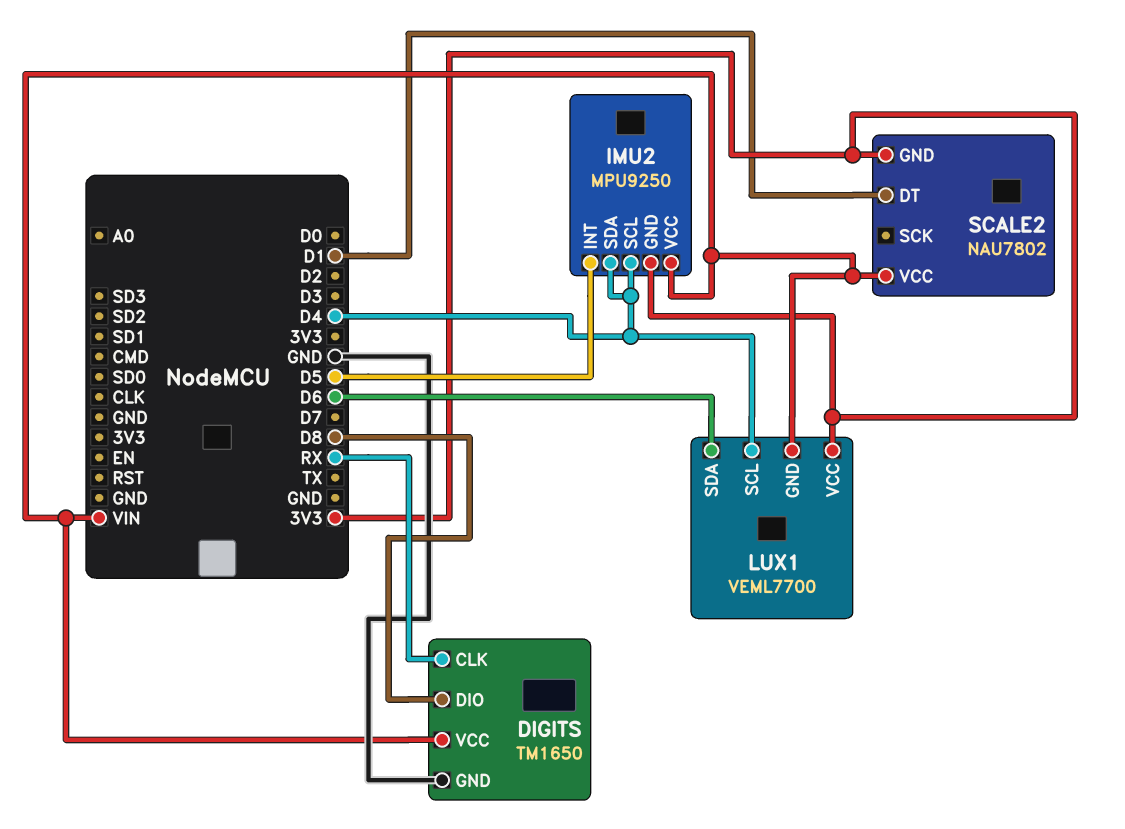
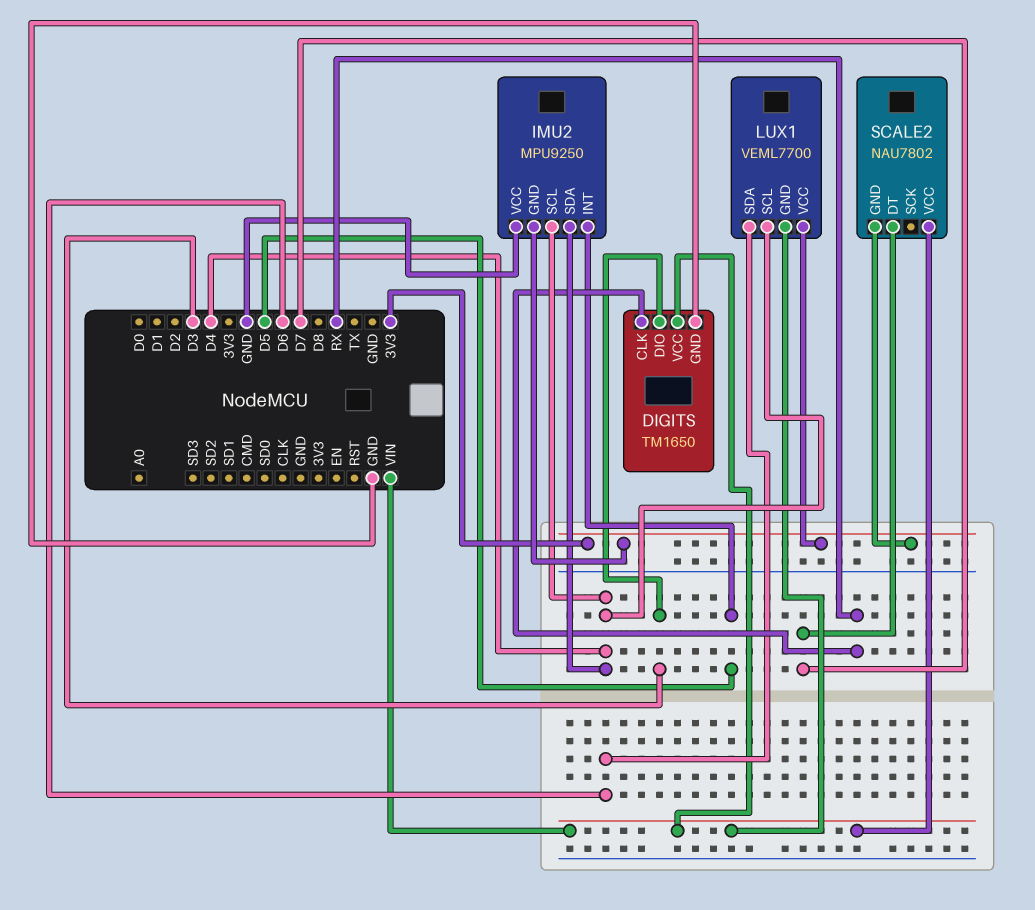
DIGITS pin DIO: D8 -> D3
IMU2 pin VCC: VIN -> GND
SCALE2 pin DT: D1 -> D7

